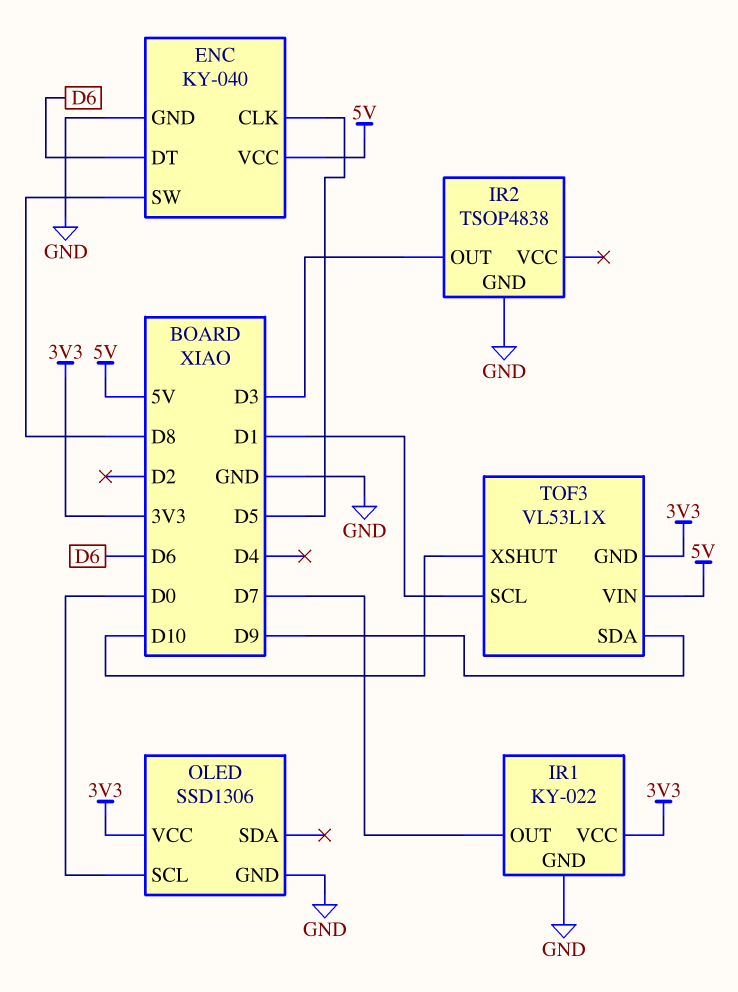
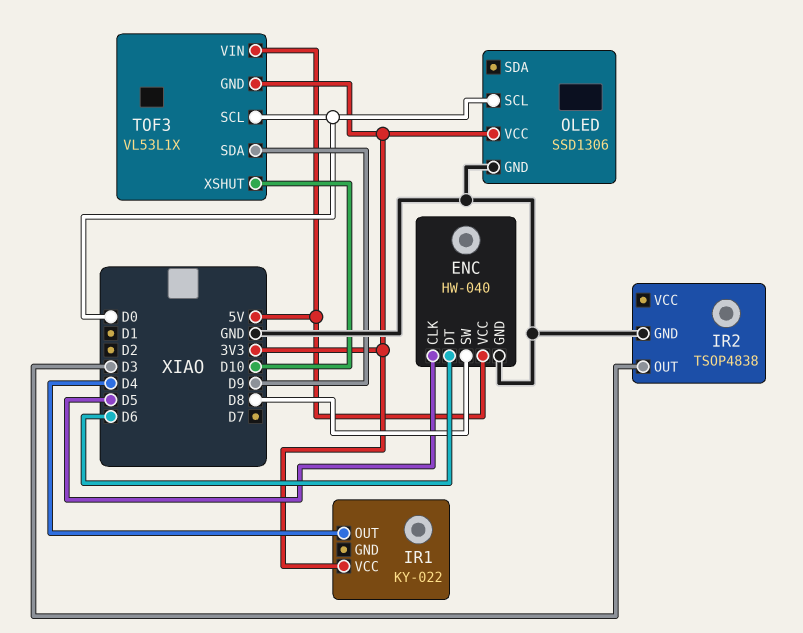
ENC: KY-040 -> HW-040
IR1 pin GND: GND -> none
IR1 pin OUT: D7 -> D4
TOF3 pin SCL: D1 -> D0

